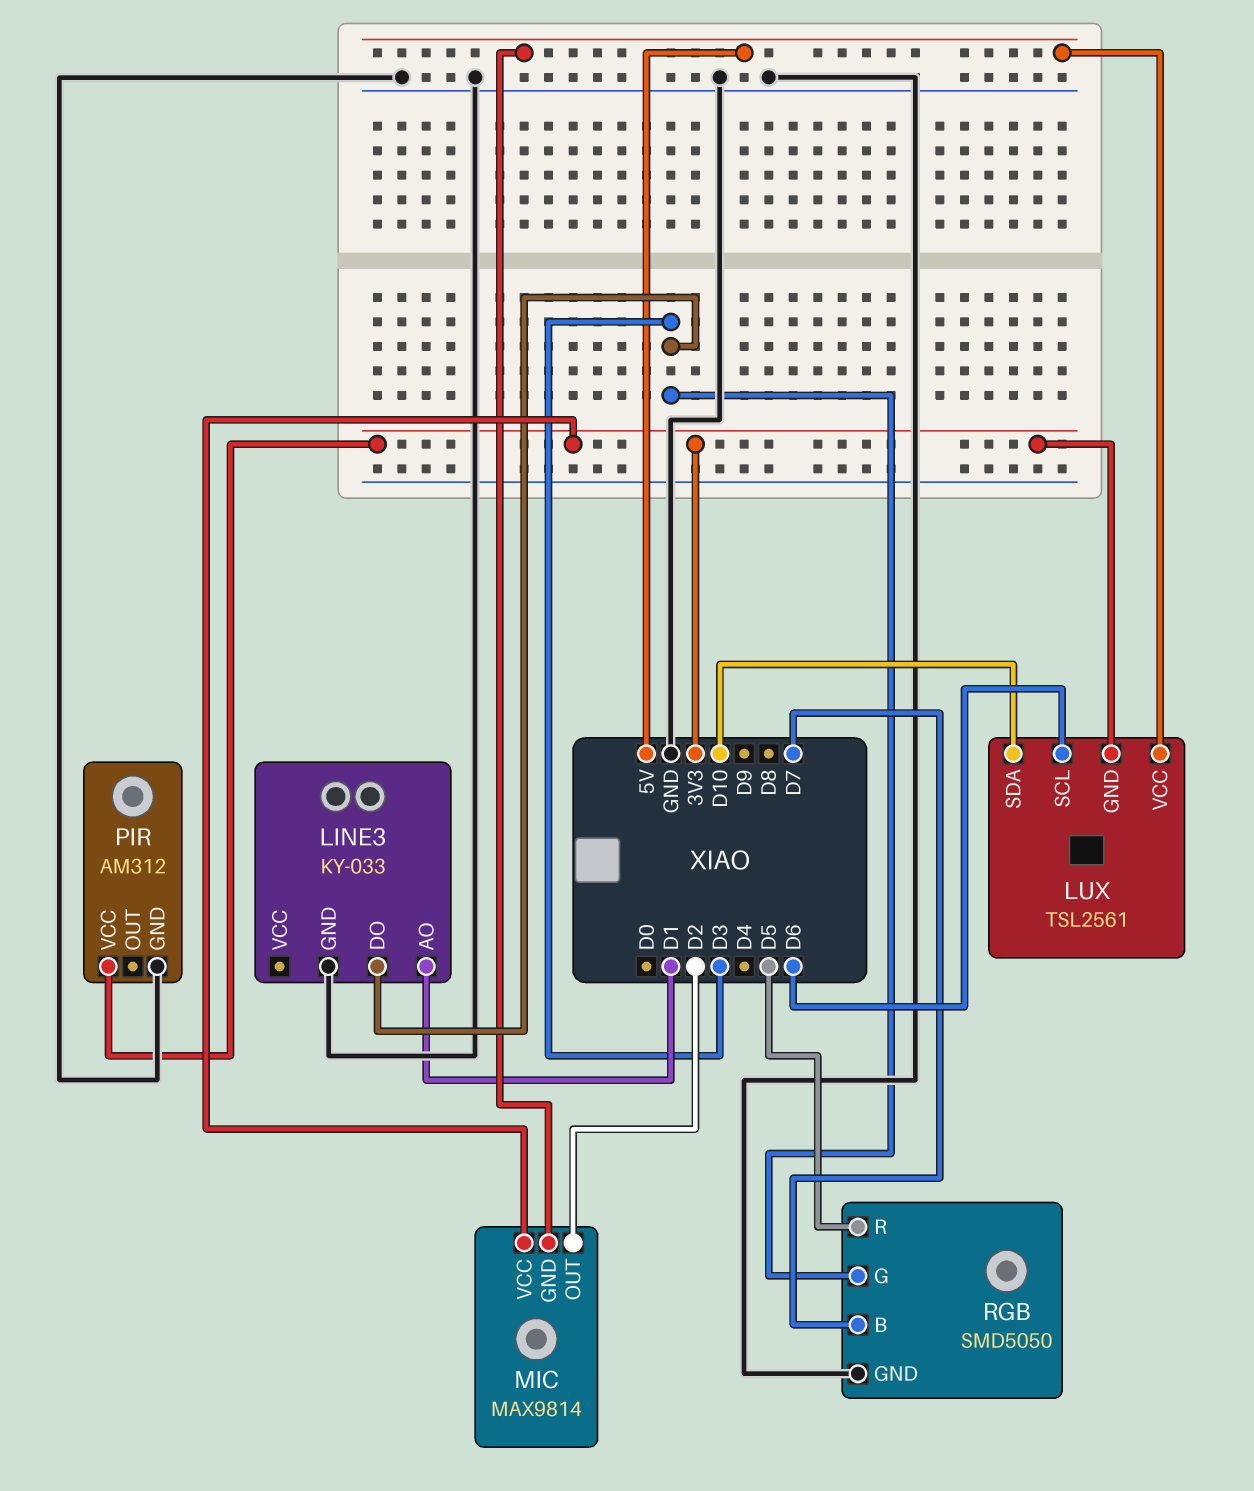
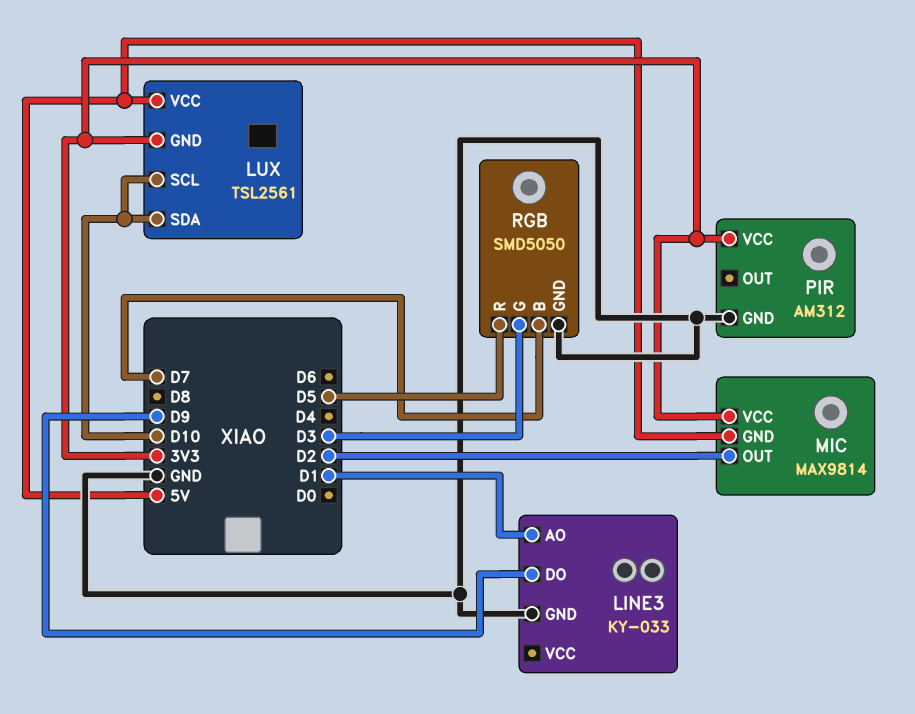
LINE3 pin DO: D3 -> D9
LUX pin SCL: D6 -> D10

